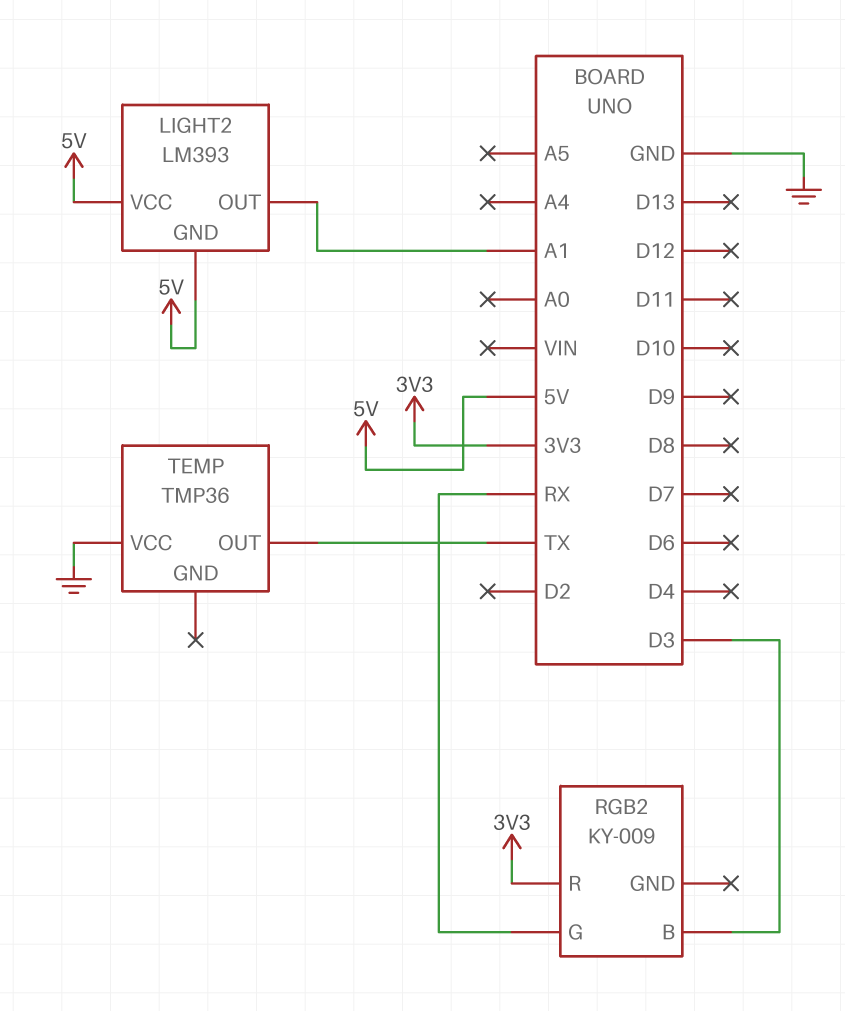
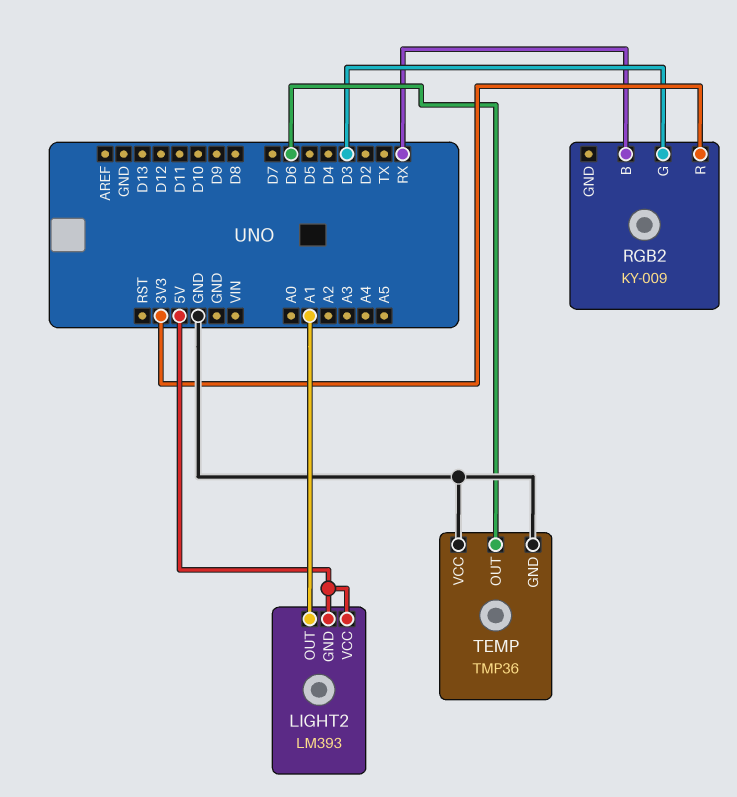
RGB2 pin B: D3 -> RX
RGB2 pin G: RX -> D3
TEMP pin GND: none -> GND
TEMP pin OUT: TX -> D6

